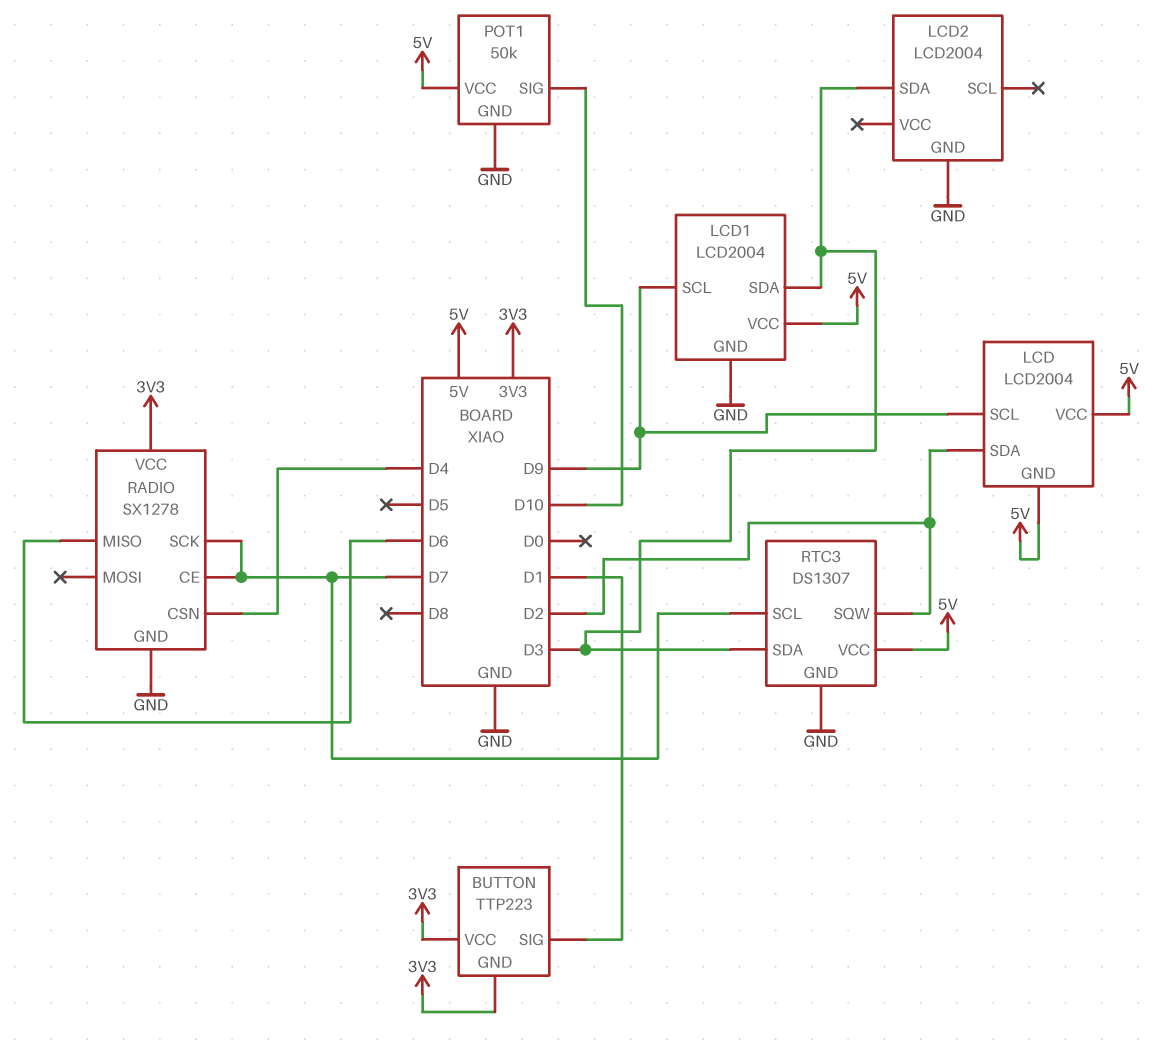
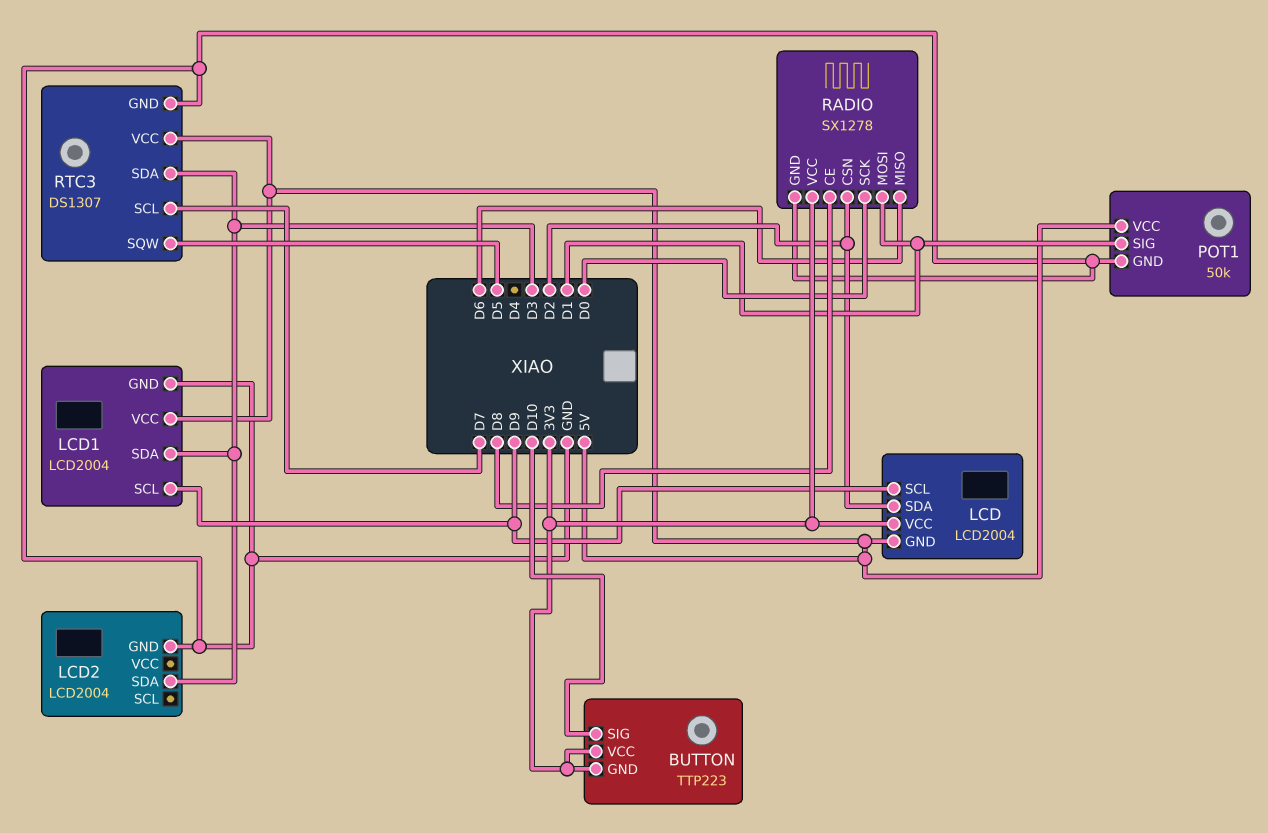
BUTTON pin SIG: D1 -> D10
LCD pin VCC: 5V -> 3V3
POT1 pin SIG: D10 -> D1
RADIO pin CE: D7 -> D8
RADIO pin CSN: D4 -> D2
RADIO pin MOSI: none -> D1
RADIO pin SCK: D7 -> D0
RTC3 pin SQW: D2 -> D5

